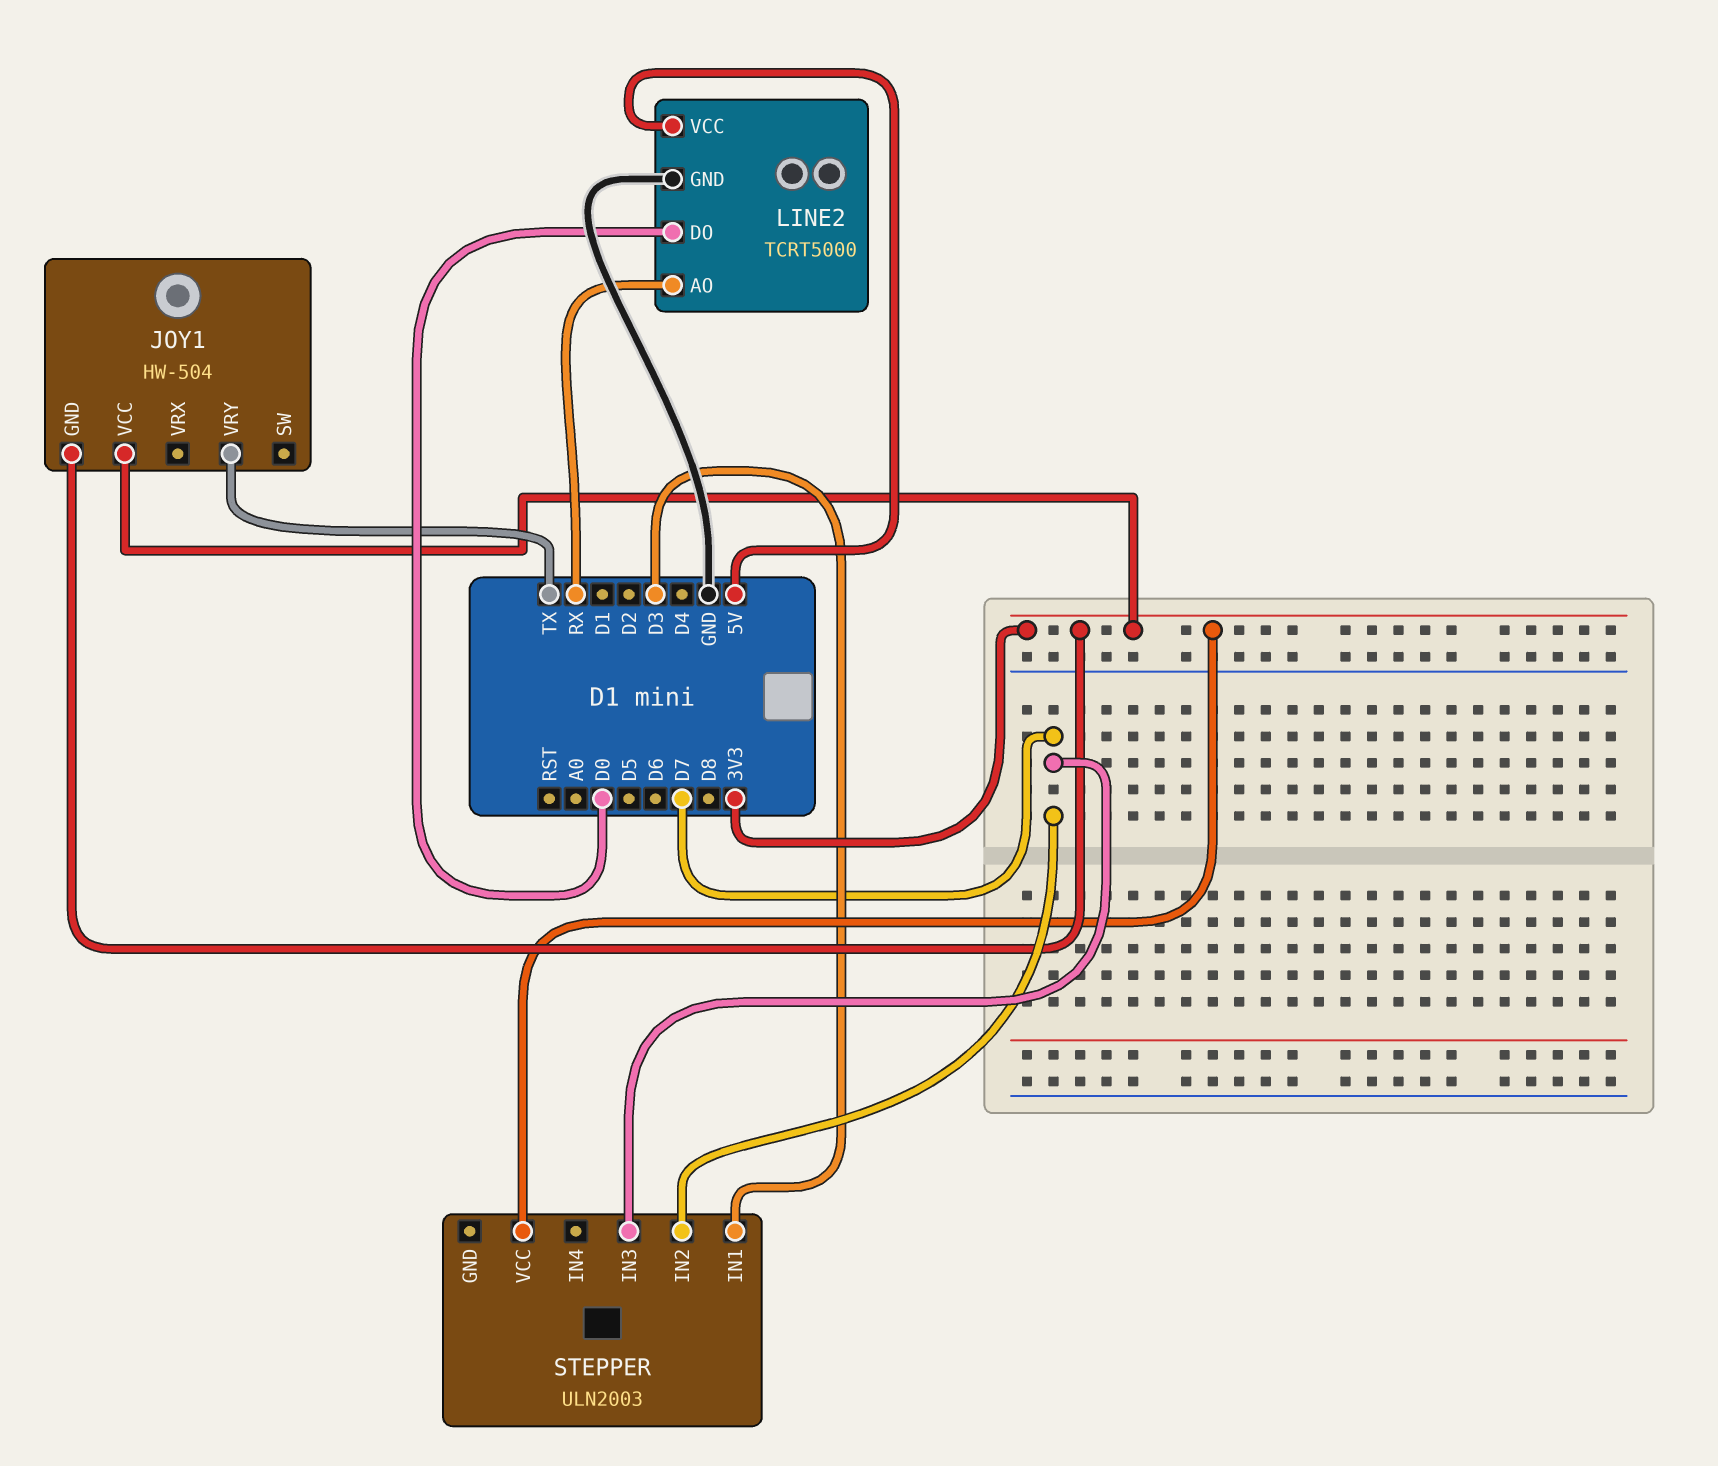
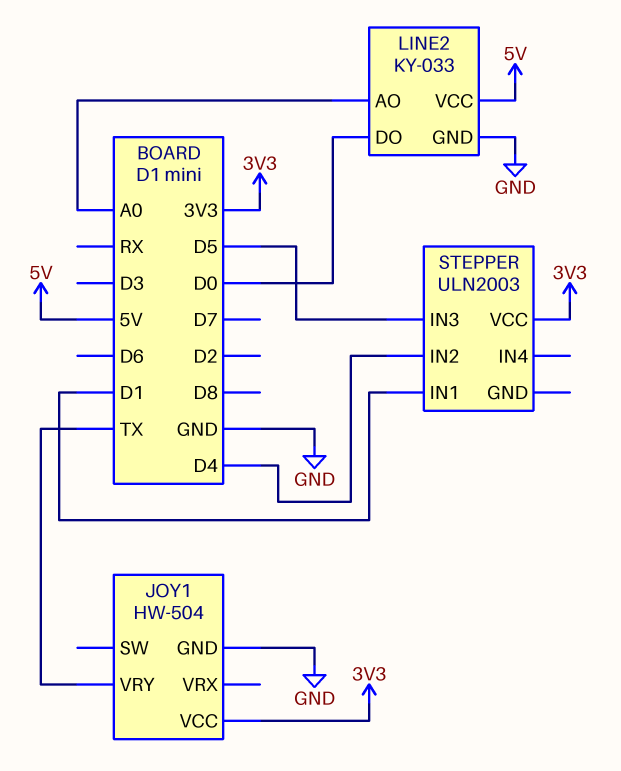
JOY1 pin GND: 3V3 -> GND
LINE2: TCRT5000 -> KY-033
LINE2 pin AO: RX -> A0
STEPPER pin IN1: D3 -> D1
STEPPER pin IN2: D7 -> D4
STEPPER pin IN3: D7 -> D5

